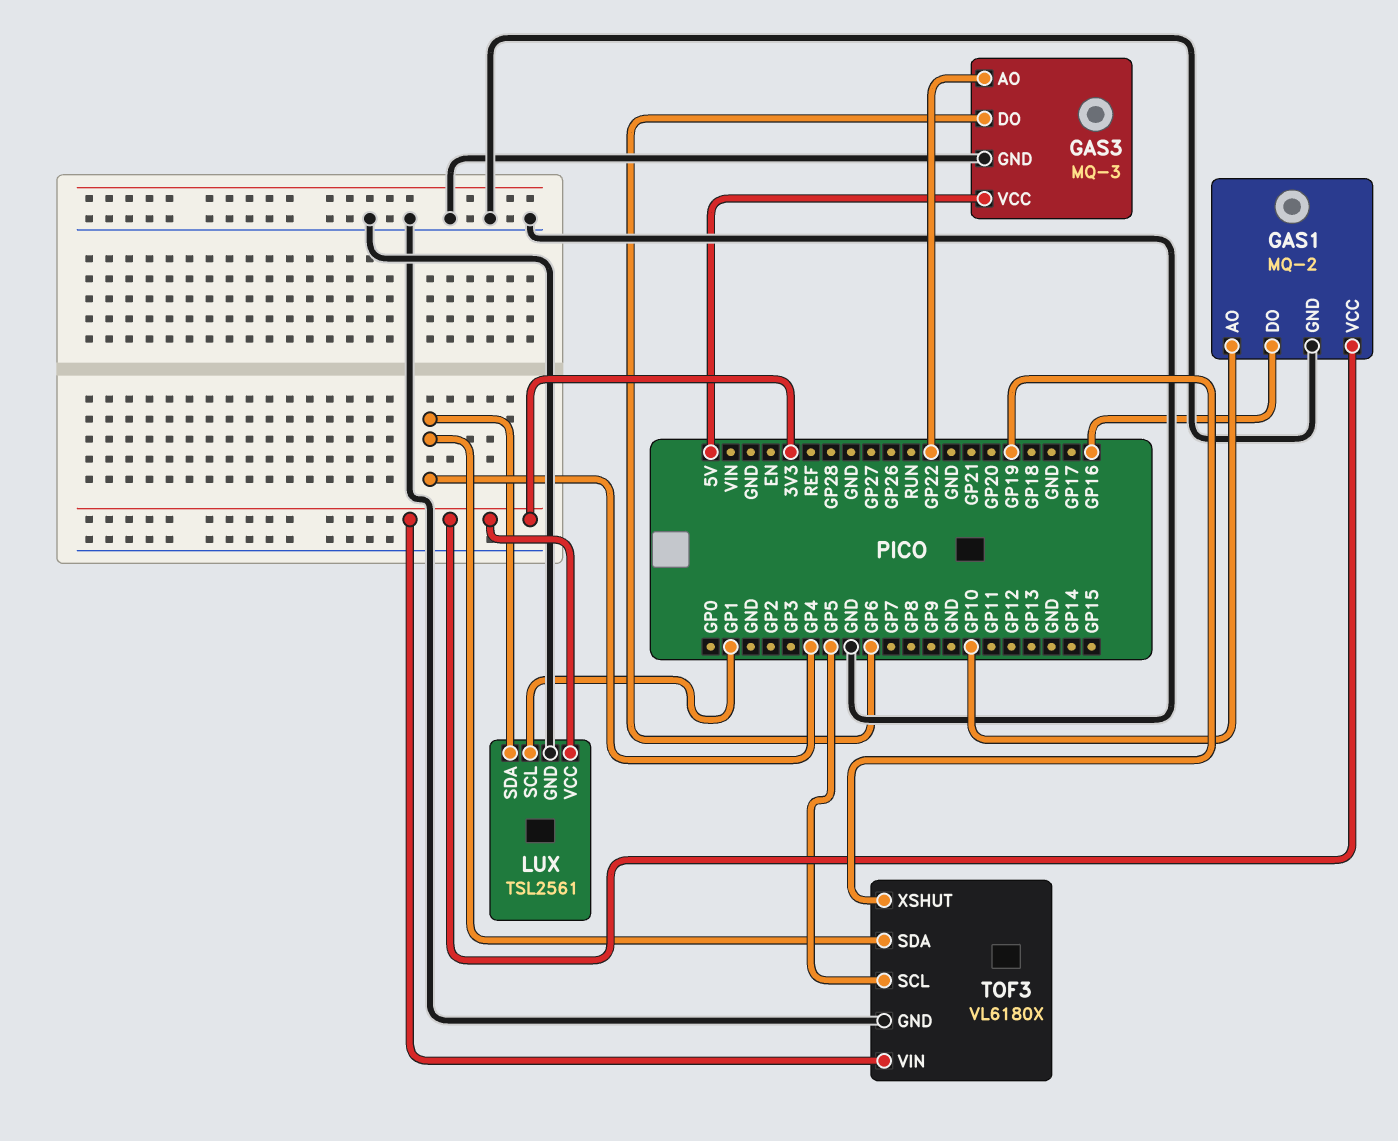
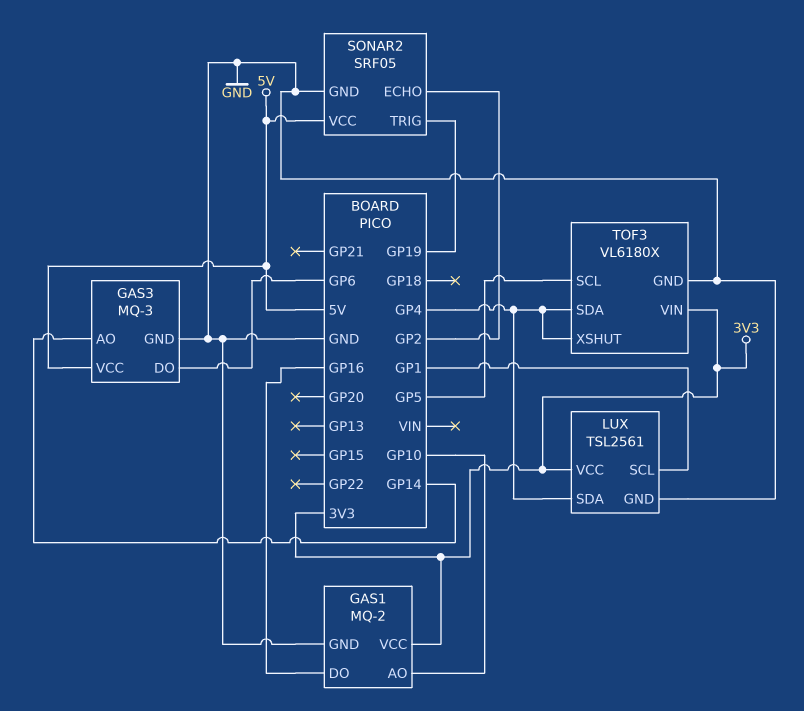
GAS3 pin AO: GP22 -> GP14
SONAR2: none -> SRF05
SONAR2 pin ECHO: none -> GP2
SONAR2 pin GND: none -> GND
SONAR2 pin TRIG: none -> GP19
SONAR2 pin VCC: none -> 5V
TOF3 pin XSHUT: GP19 -> GP4

